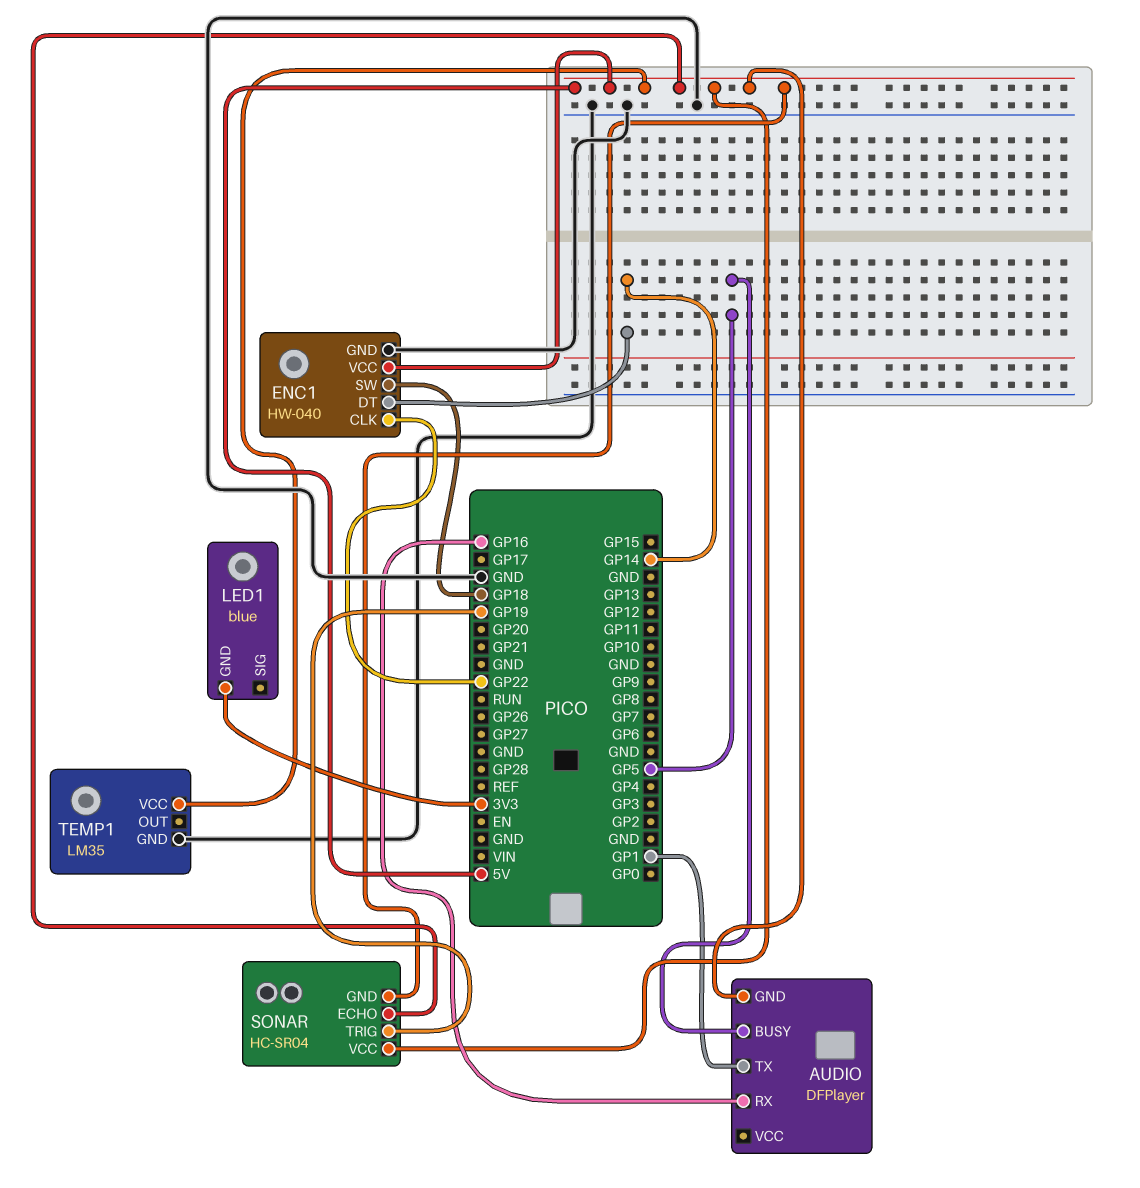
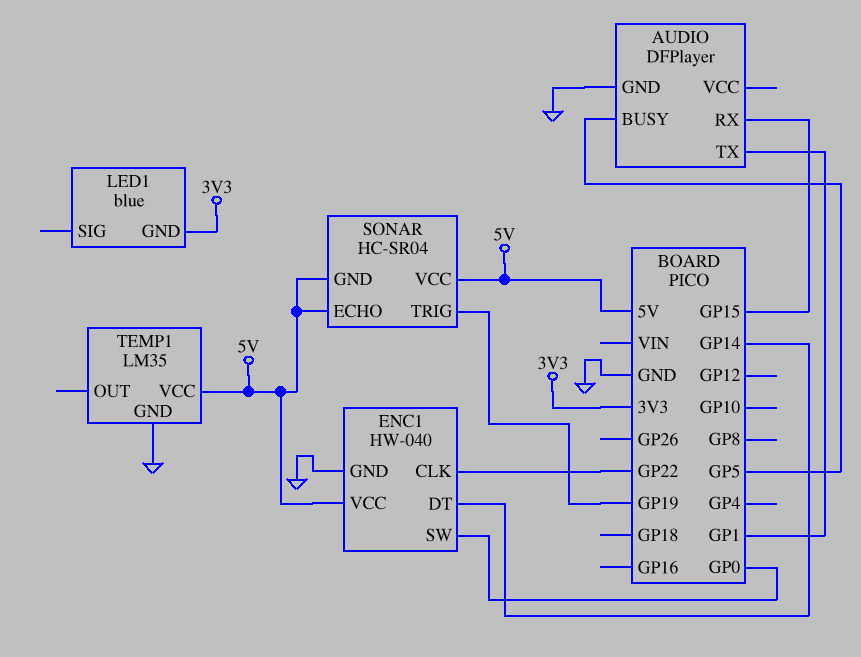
AUDIO pin GND: 5V -> GND
AUDIO pin RX: GP16 -> GP15
ENC1 pin SW: GP18 -> GP0

